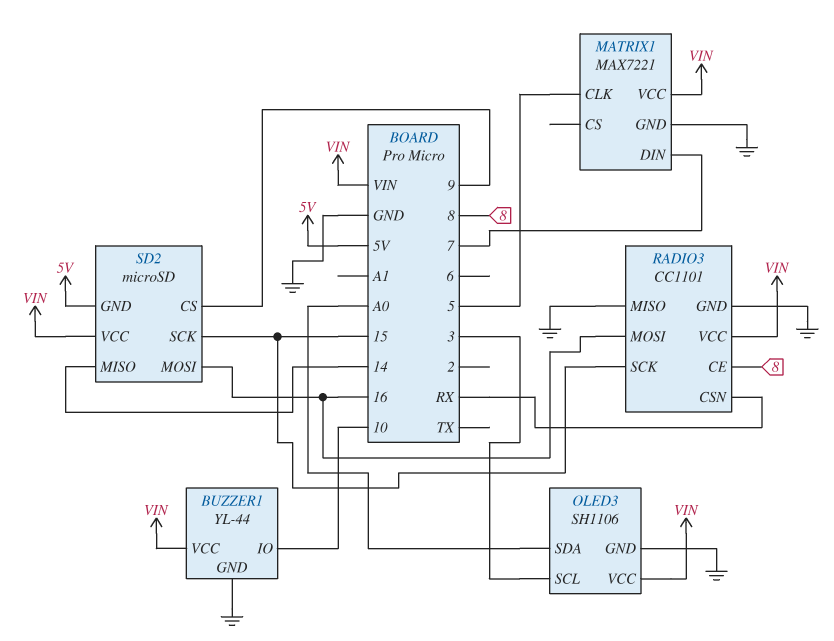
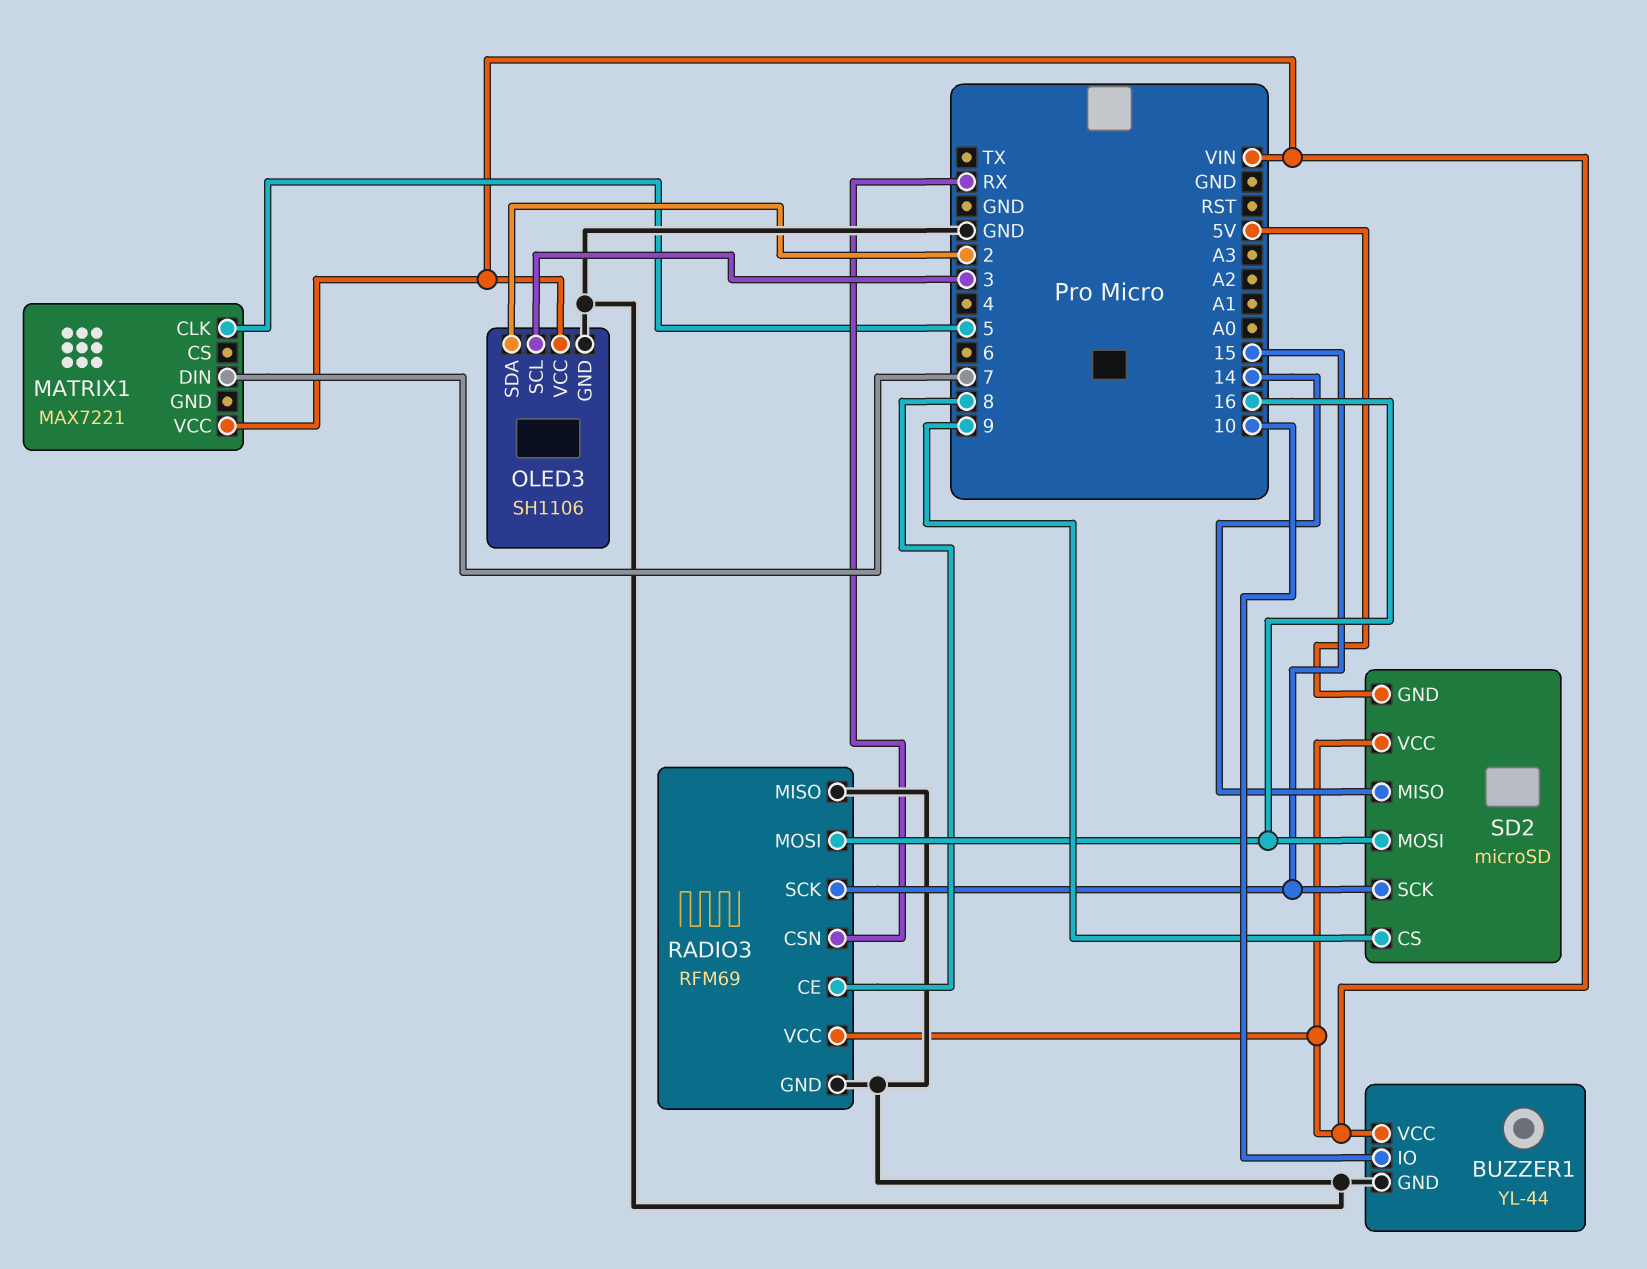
MATRIX1 pin GND: GND -> none
OLED3 pin SDA: A0 -> 2
RADIO3: CC1101 -> RFM69

